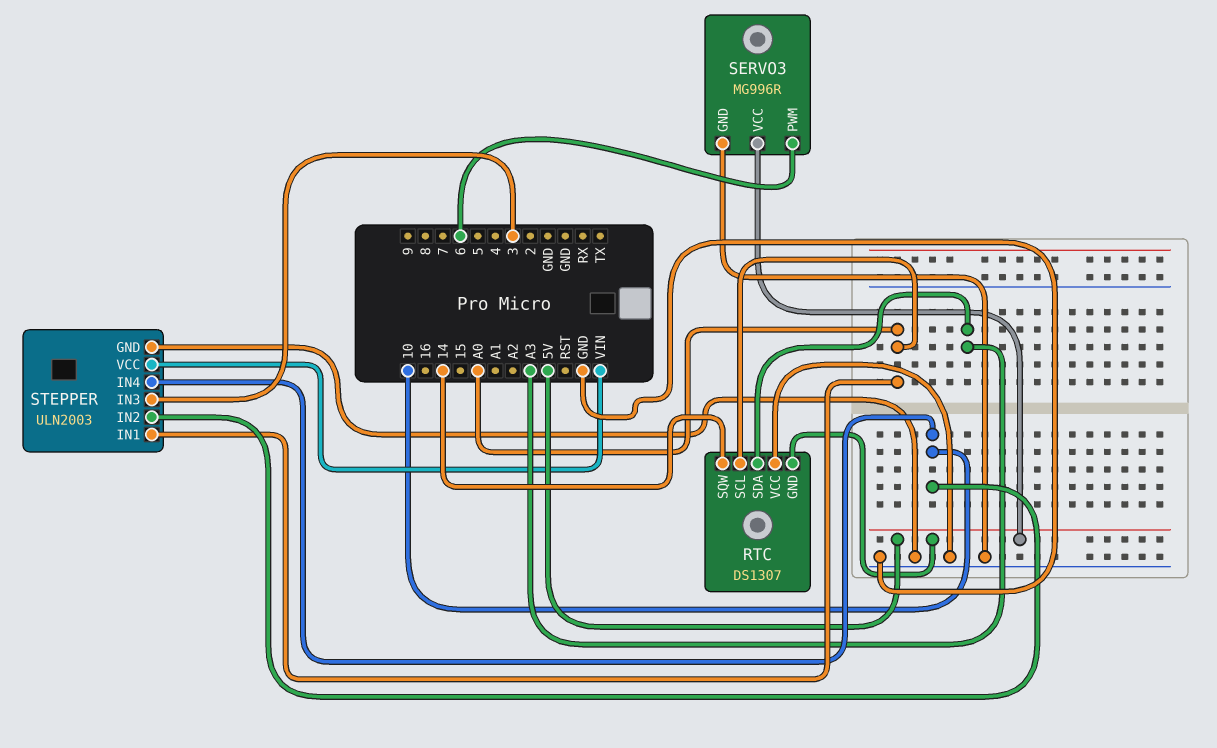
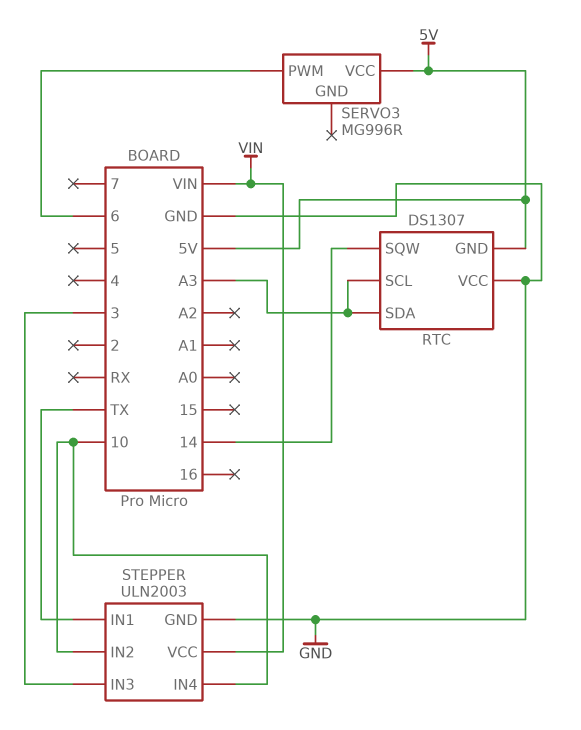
RTC pin SCL: A0 -> A3
SERVO3 pin GND: GND -> none
STEPPER pin IN1: A0 -> TX

